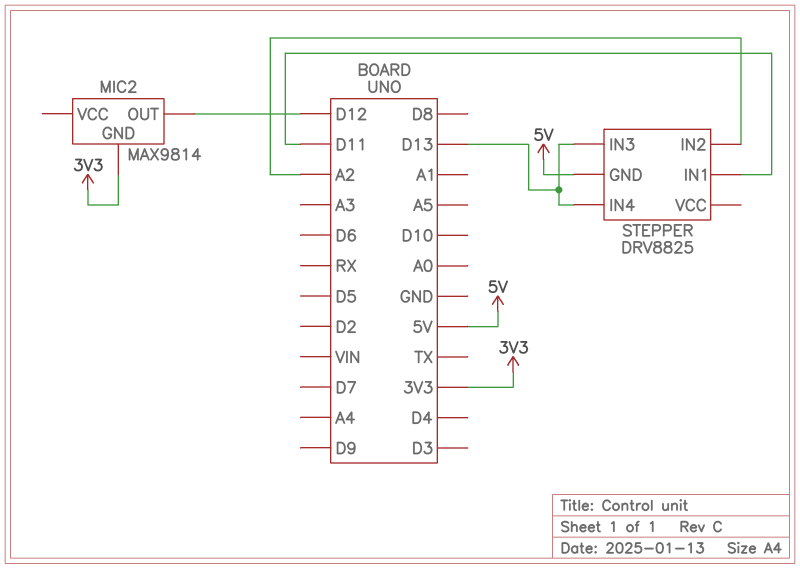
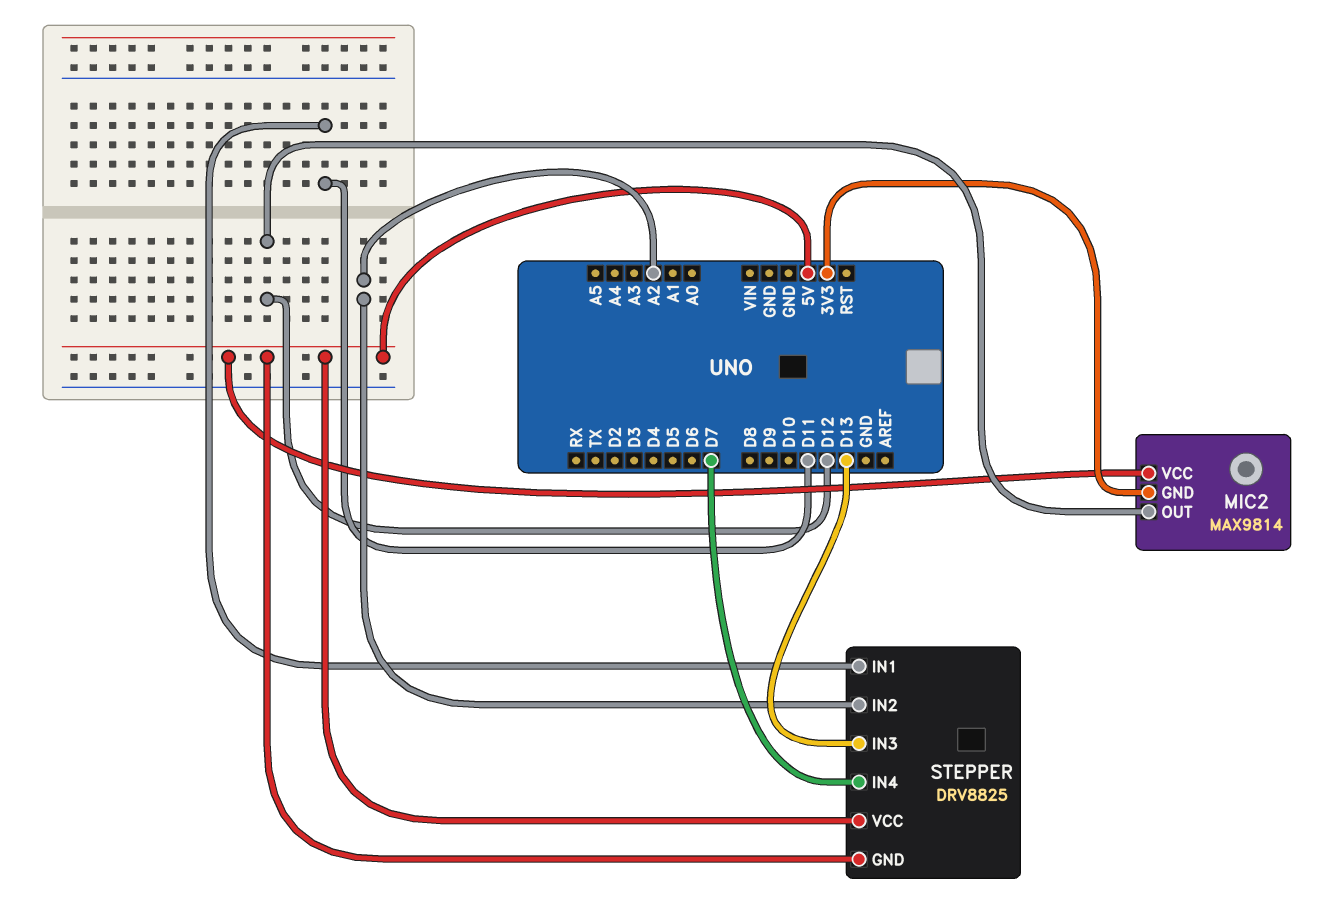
MIC2 pin VCC: none -> 5V
STEPPER pin IN4: D13 -> D7
STEPPER pin VCC: none -> 5V

